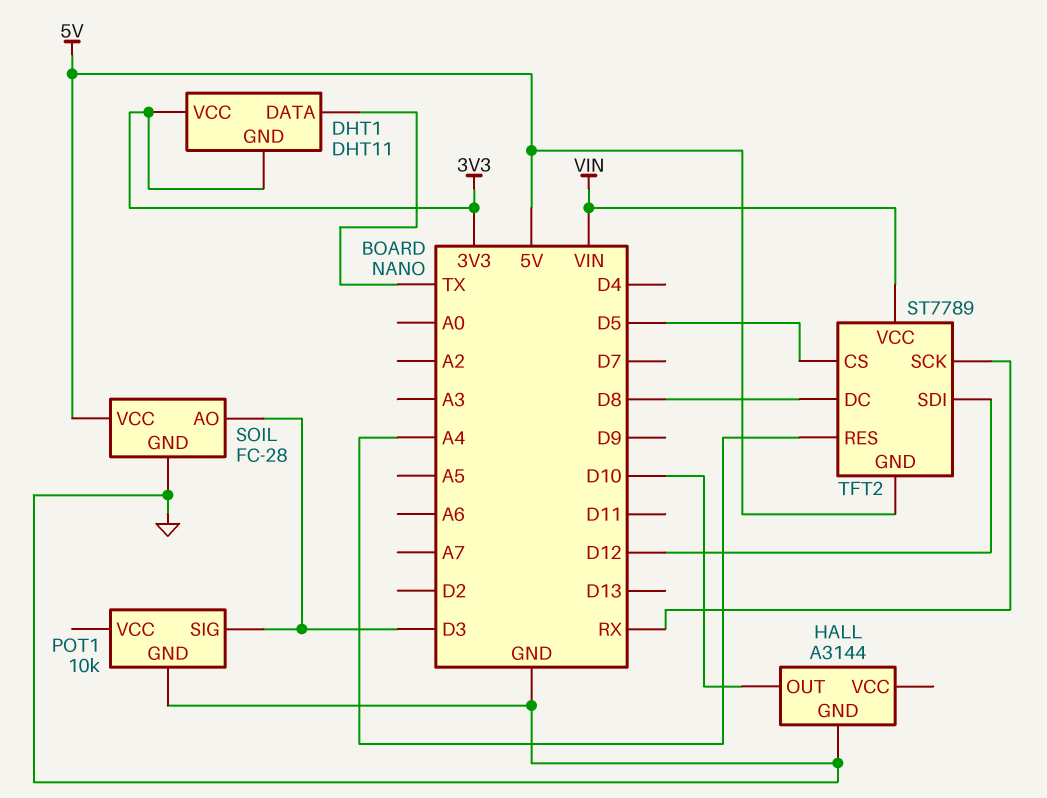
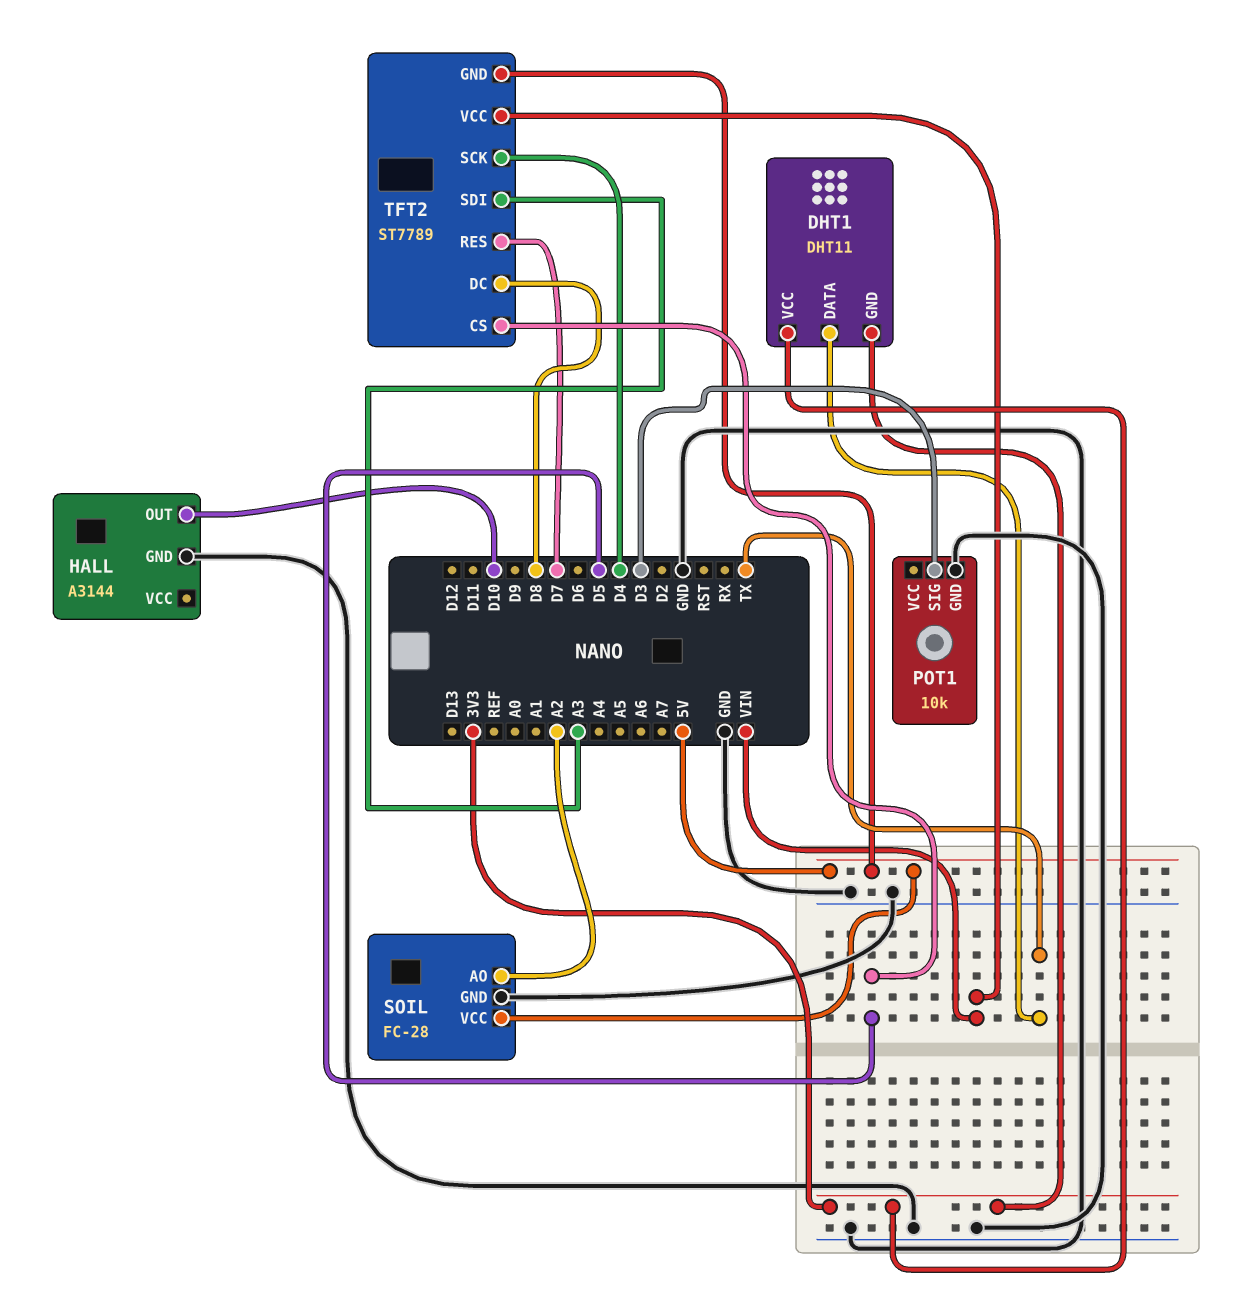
SOIL pin AO: D3 -> A2
TFT2 pin RES: A4 -> D7
TFT2 pin SCK: RX -> D4
TFT2 pin SDI: D12 -> A3

